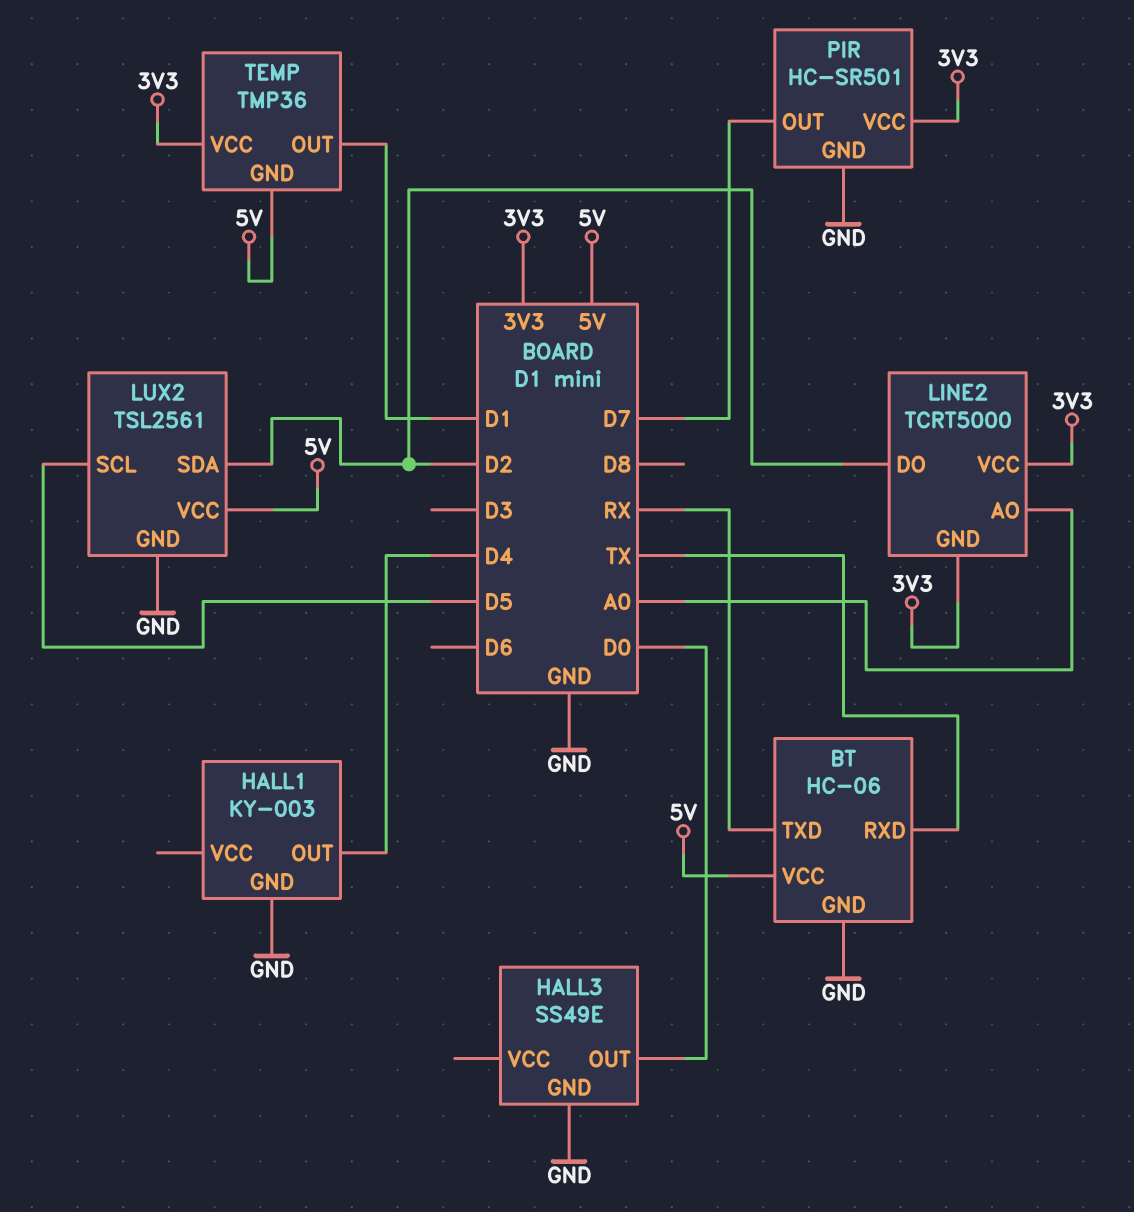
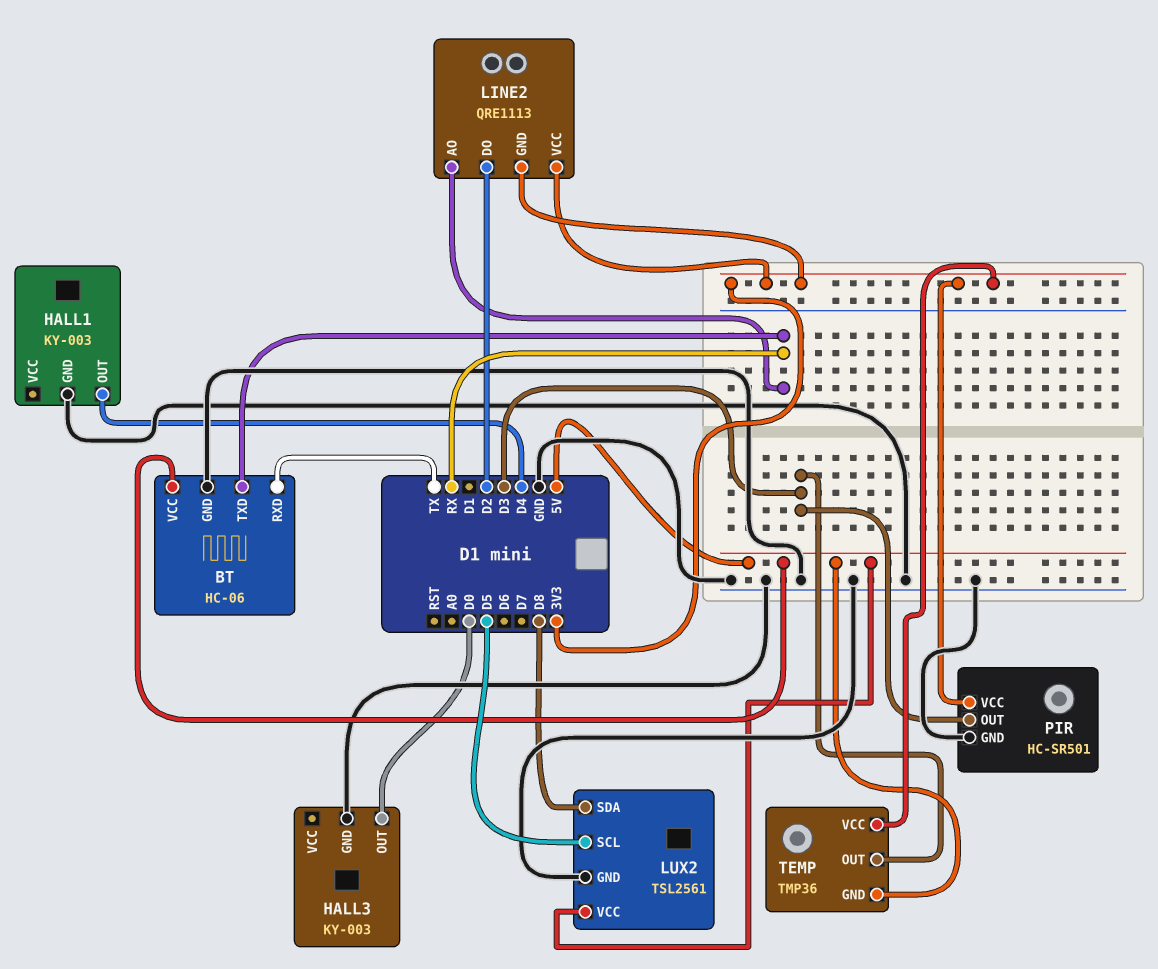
HALL3: SS49E -> KY-003
LINE2: TCRT5000 -> QRE1113
LINE2 pin AO: A0 -> RX
LUX2 pin SDA: D2 -> D8
PIR pin OUT: D7 -> D3
TEMP pin OUT: D1 -> D3

